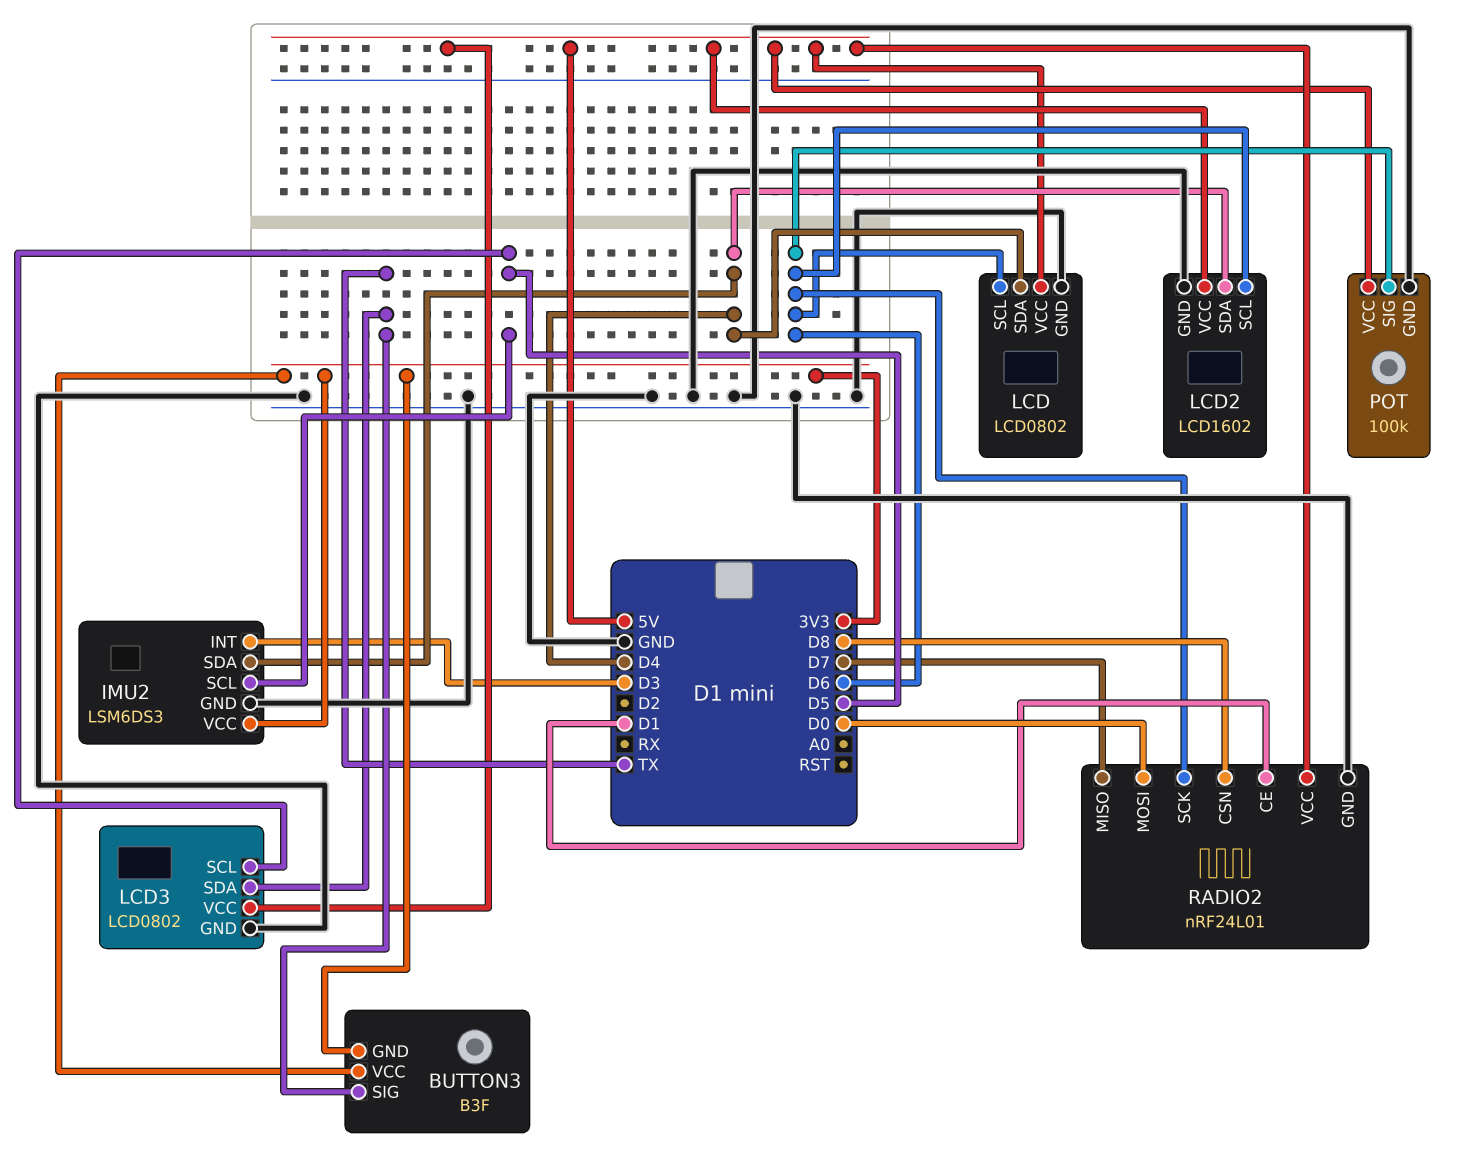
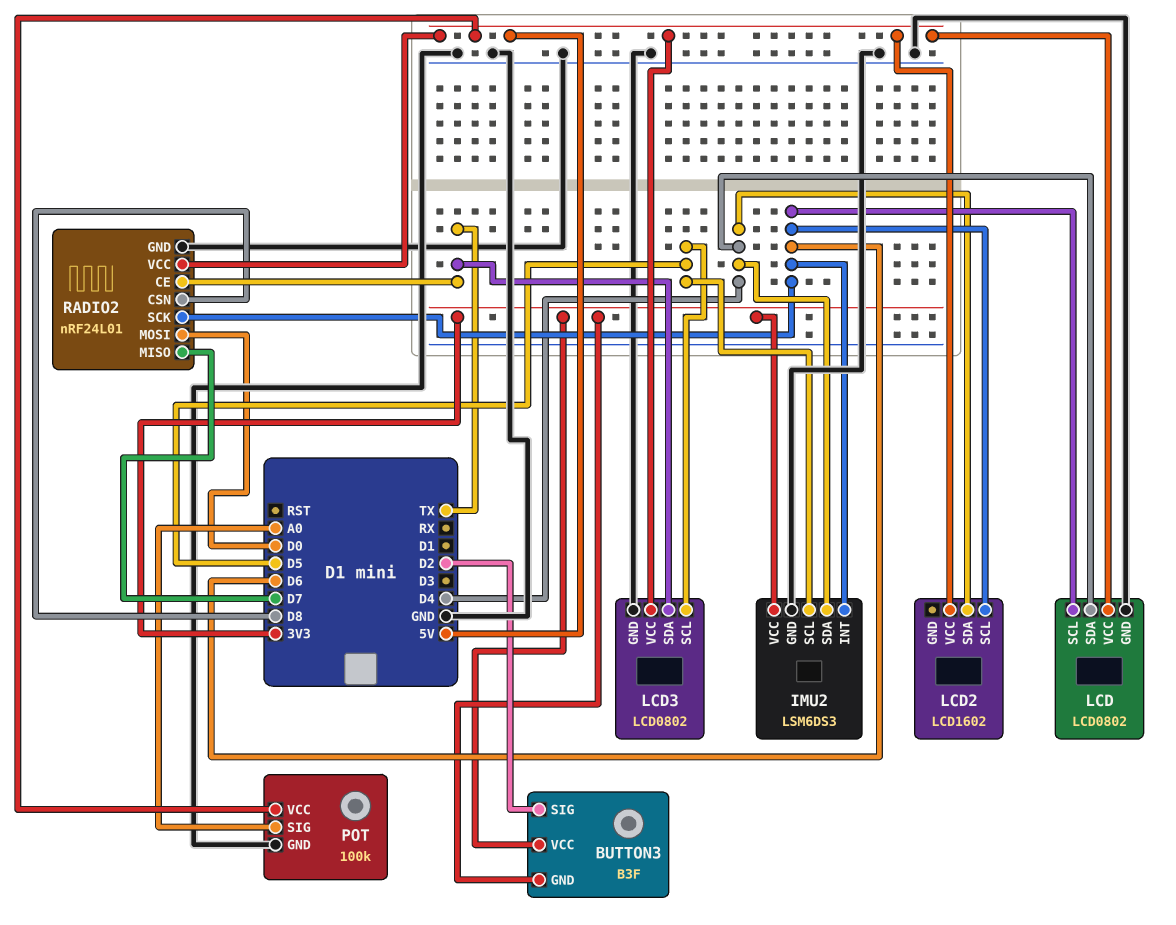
BUTTON3 pin SIG: TX -> D2
IMU2 pin INT: D3 -> D6
LCD2 pin GND: GND -> none
POT pin SIG: D6 -> A0
RADIO2 pin CE: D1 -> TX

